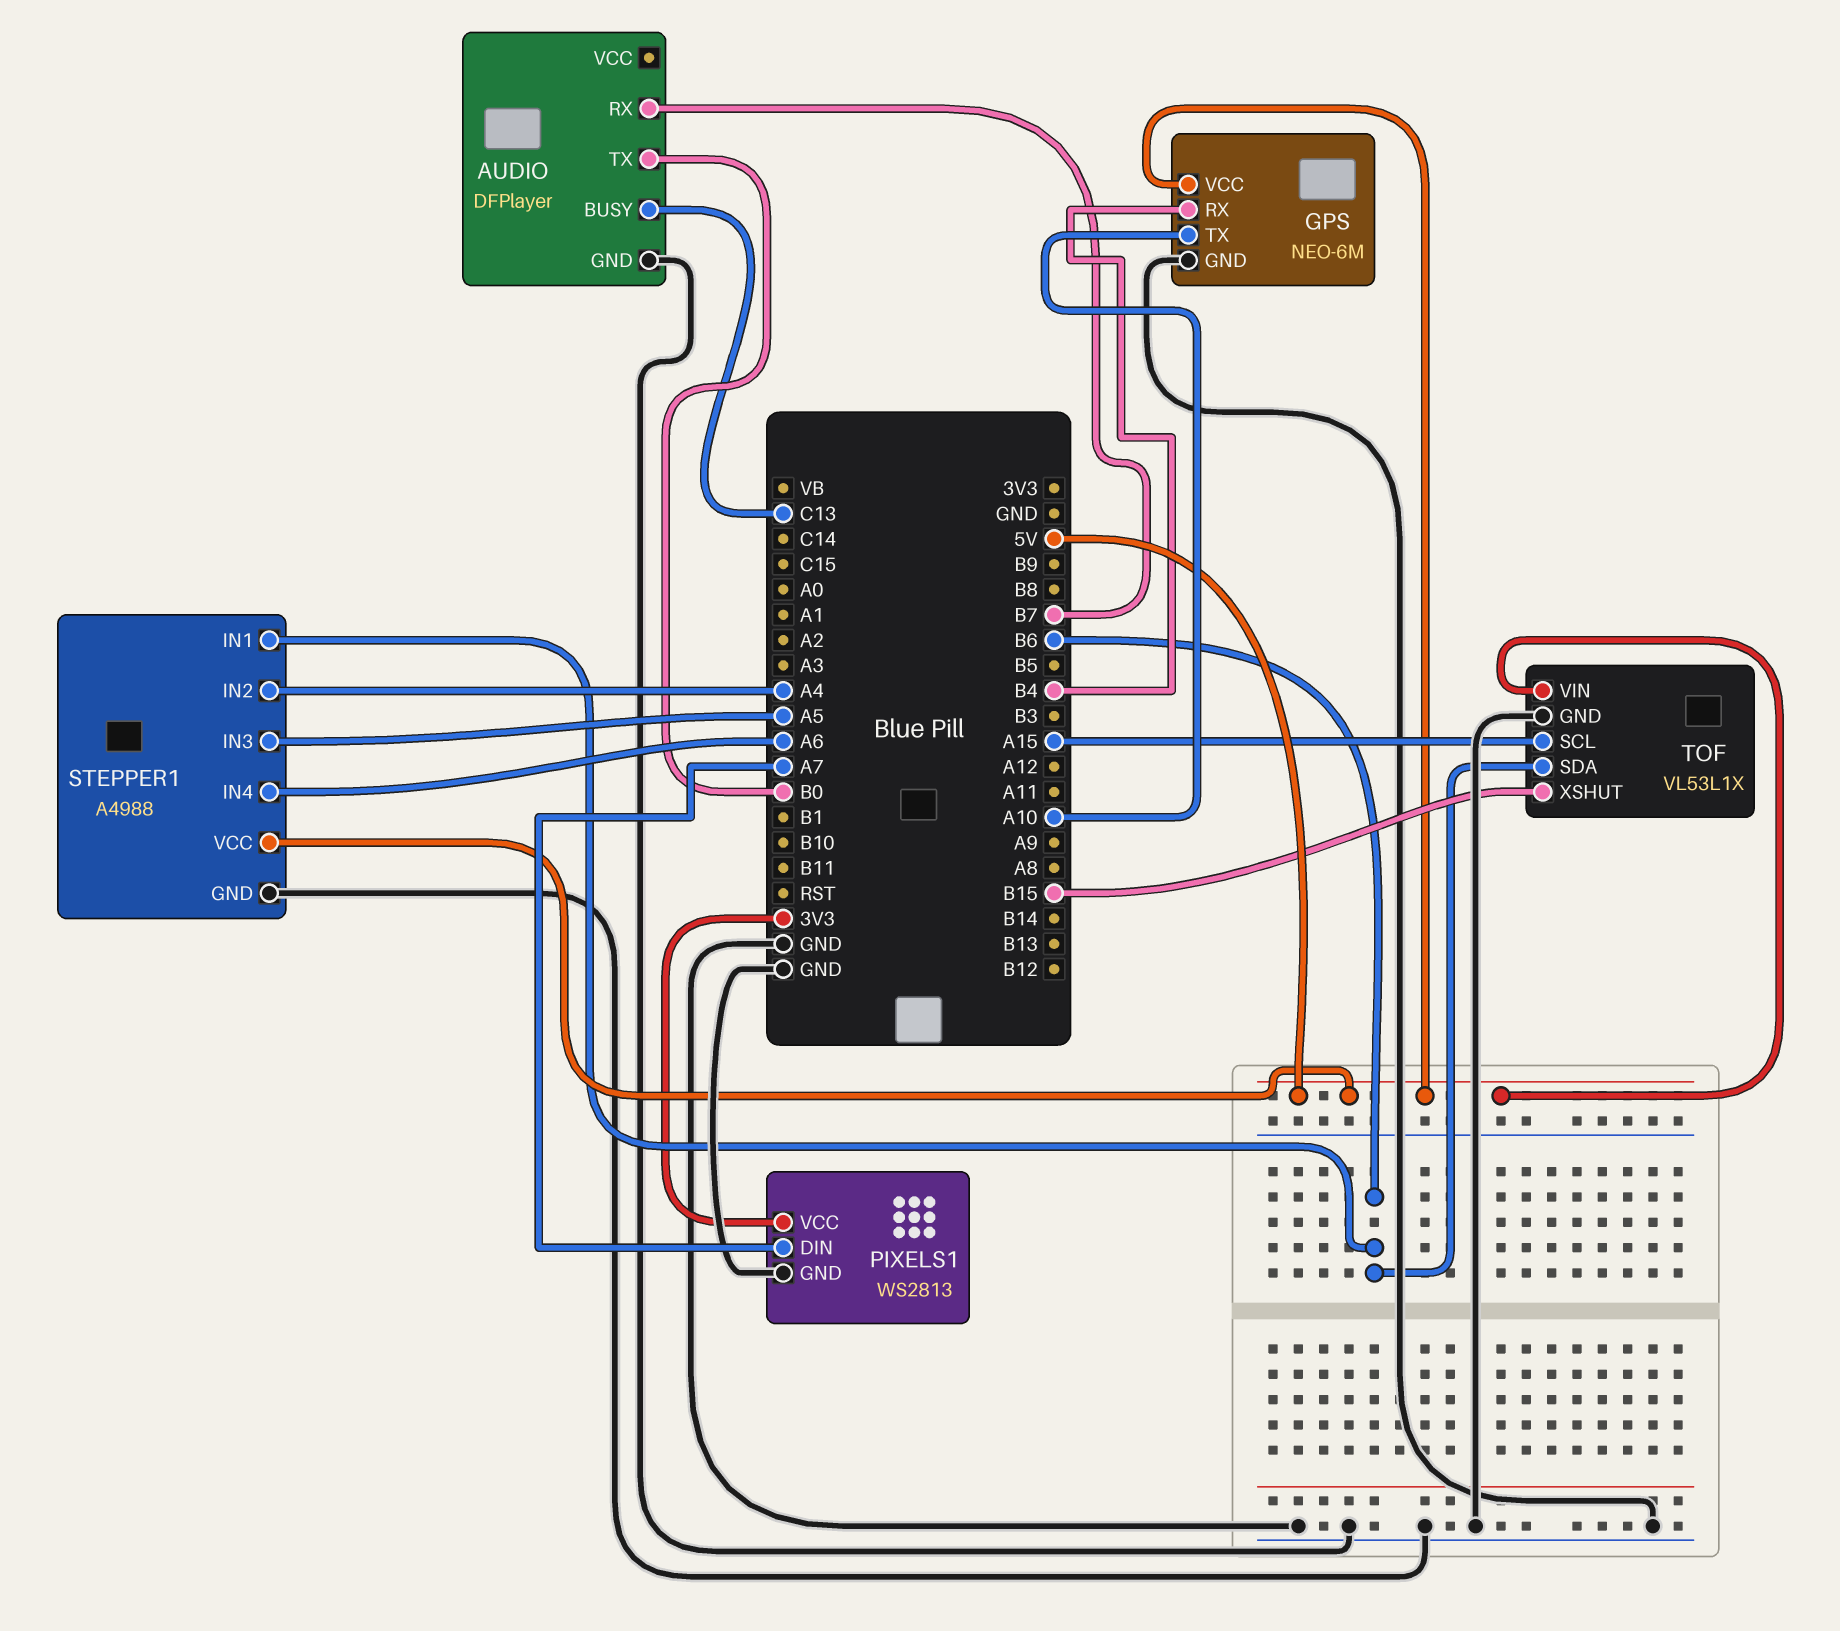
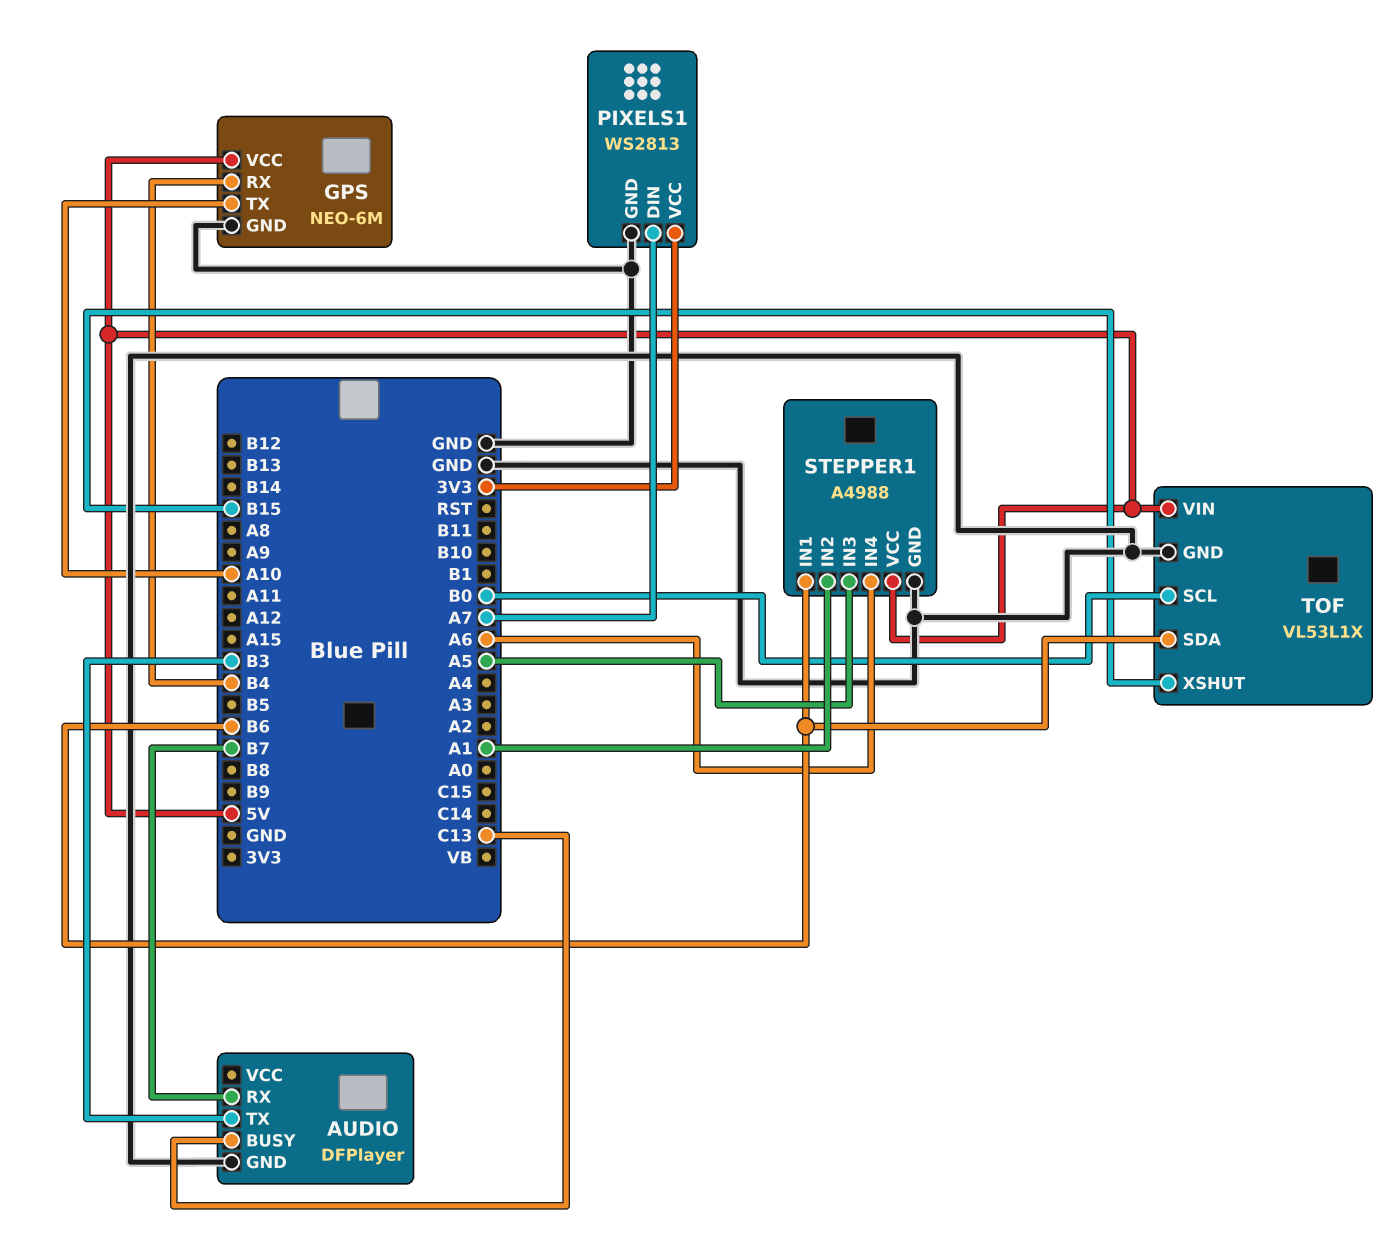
AUDIO pin TX: B0 -> B3
STEPPER1 pin IN2: A4 -> A1
TOF pin SCL: A15 -> B0

